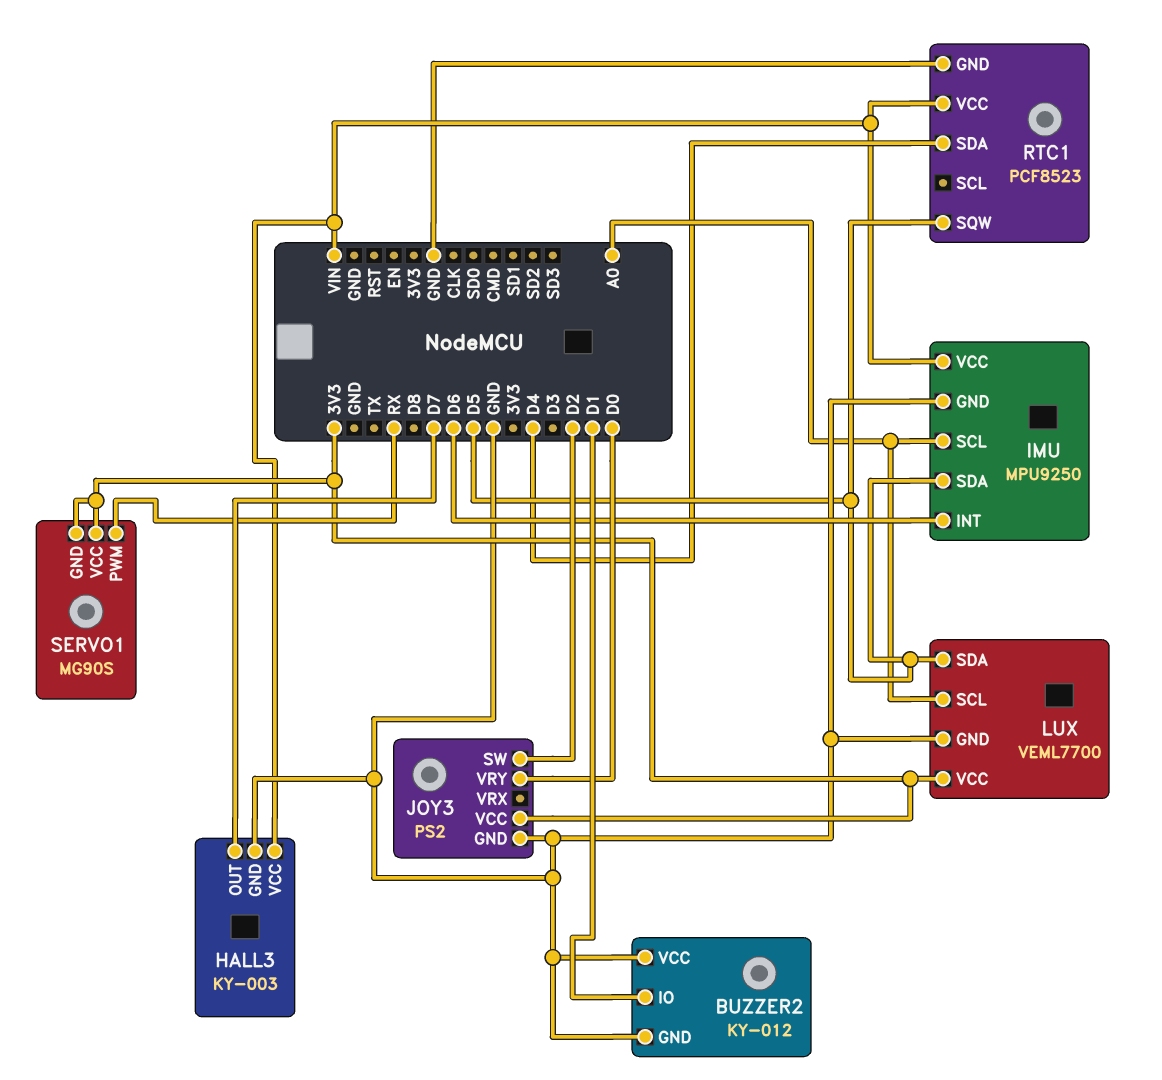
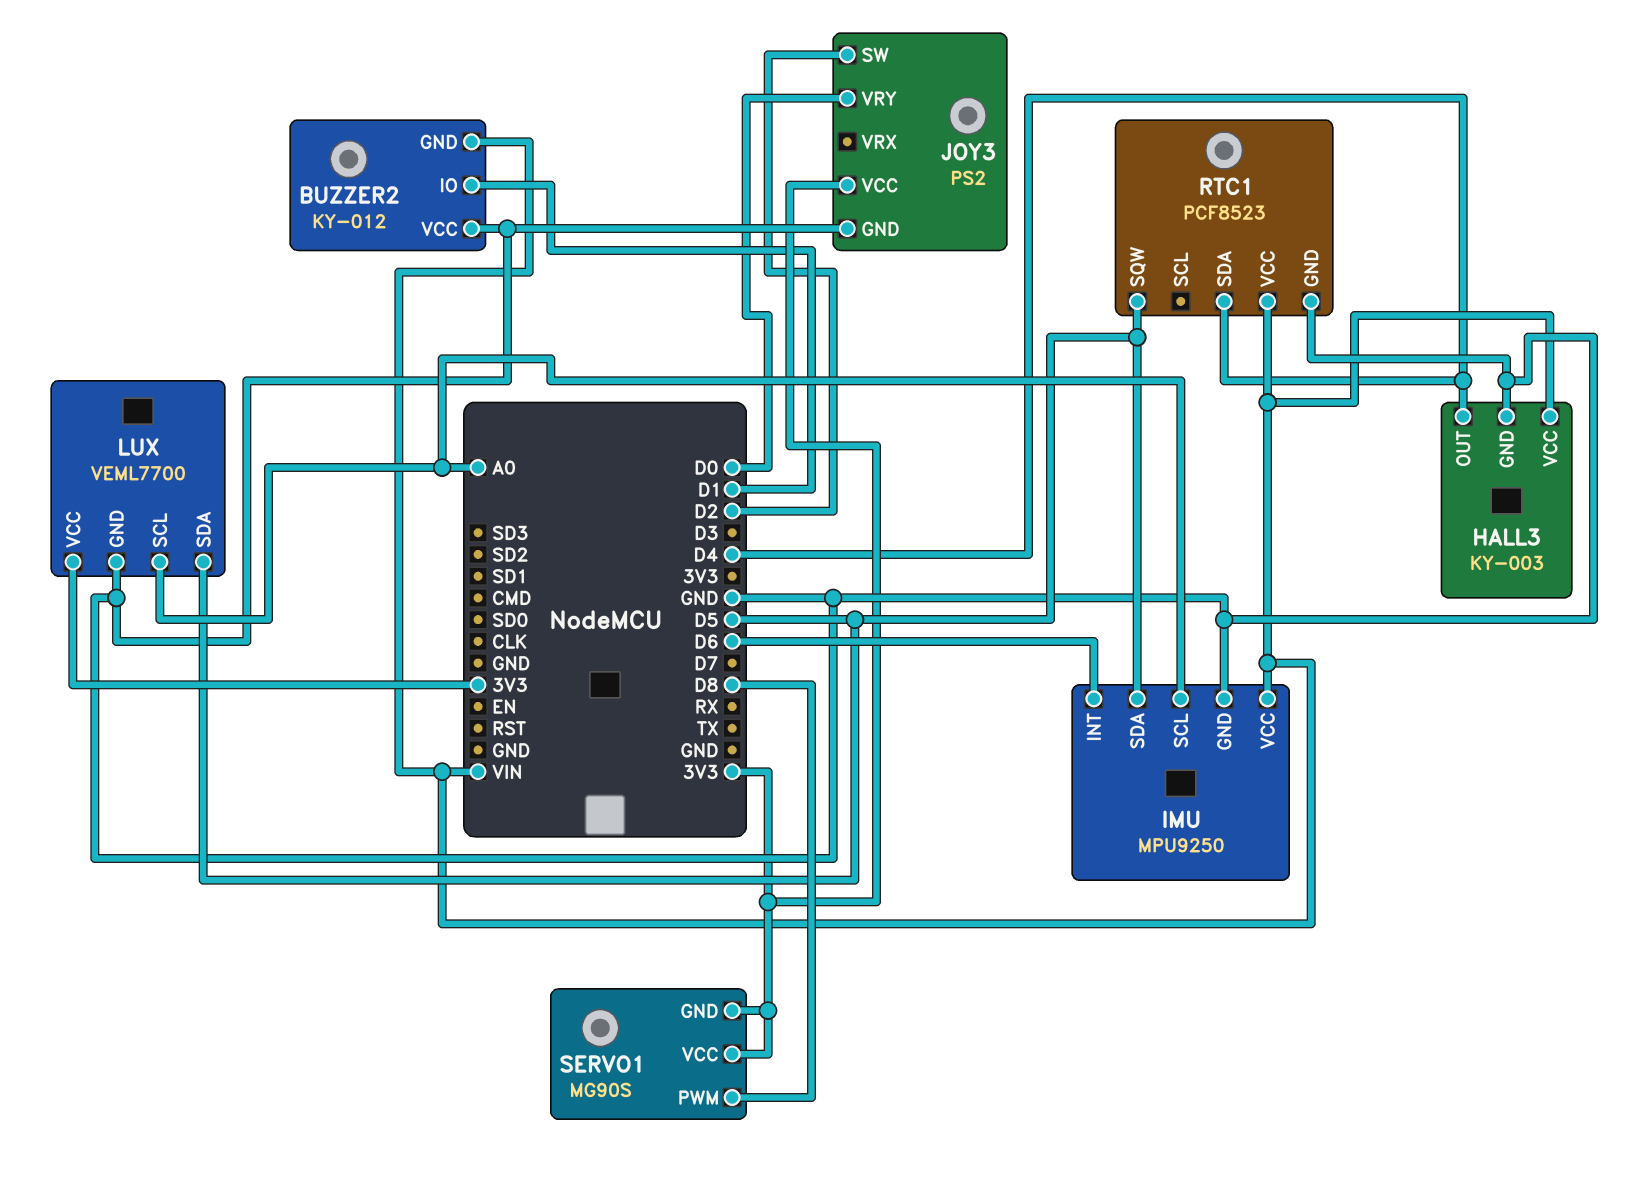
BUZZER2 pin GND: GND -> VIN
HALL3 pin OUT: D7 -> D4
SERVO1 pin PWM: RX -> D8

